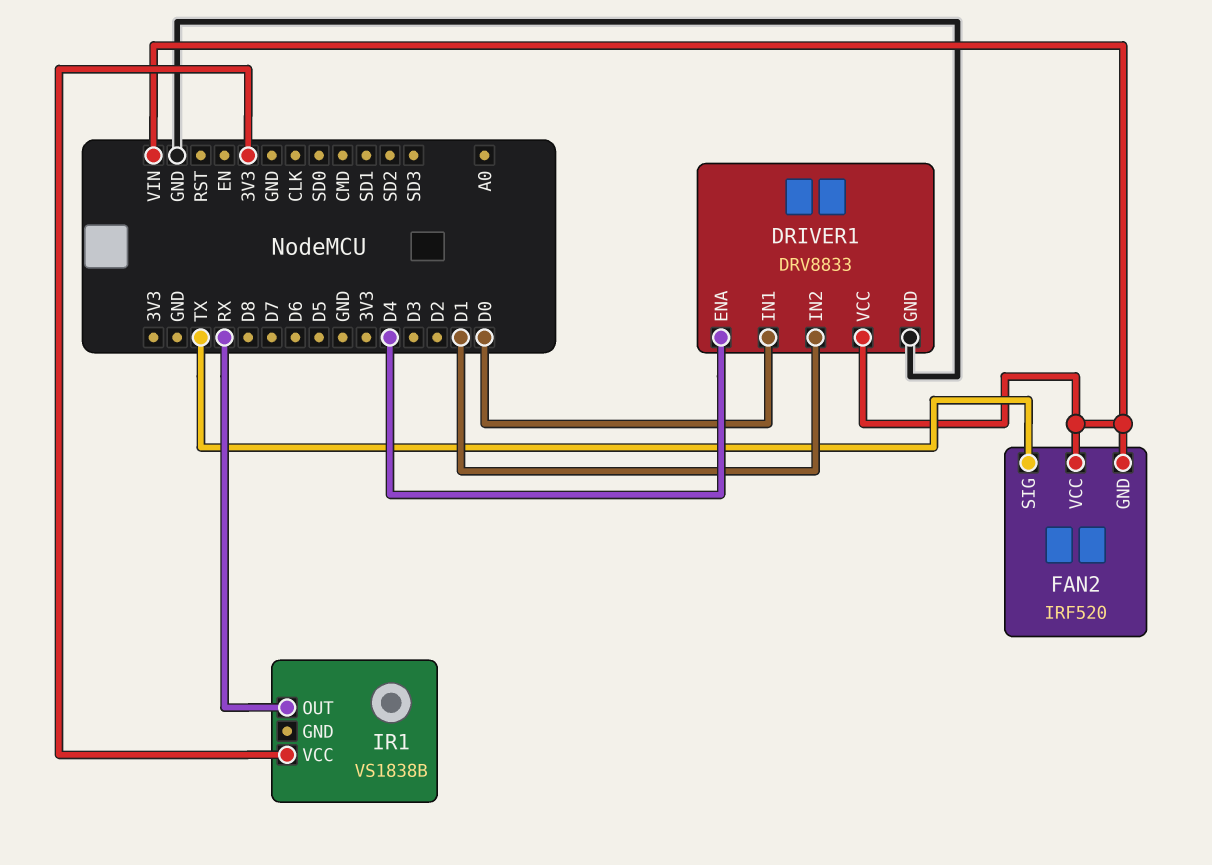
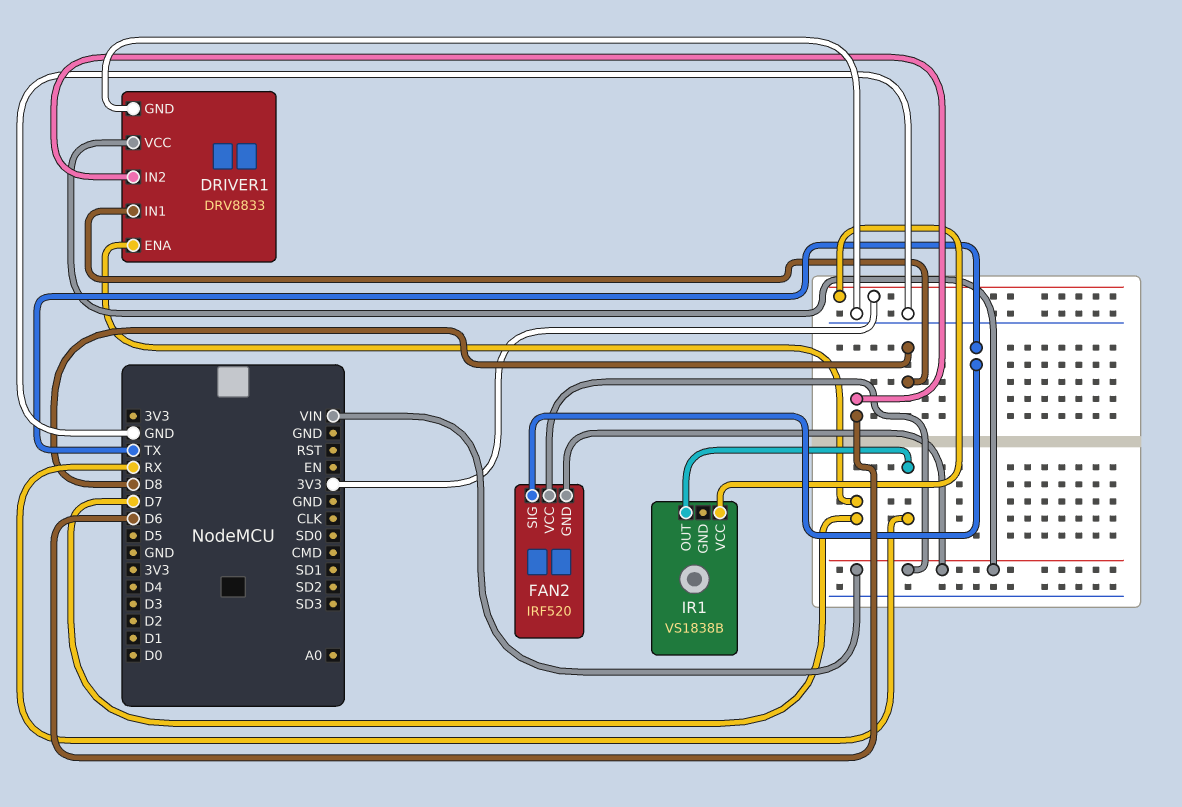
DRIVER1 pin ENA: D4 -> D7
DRIVER1 pin IN1: D0 -> D8
DRIVER1 pin IN2: D1 -> D6

